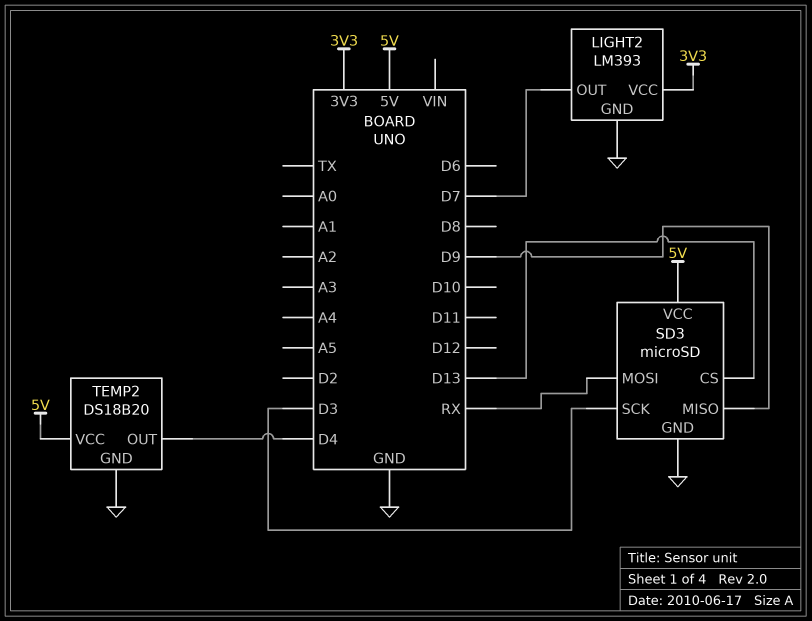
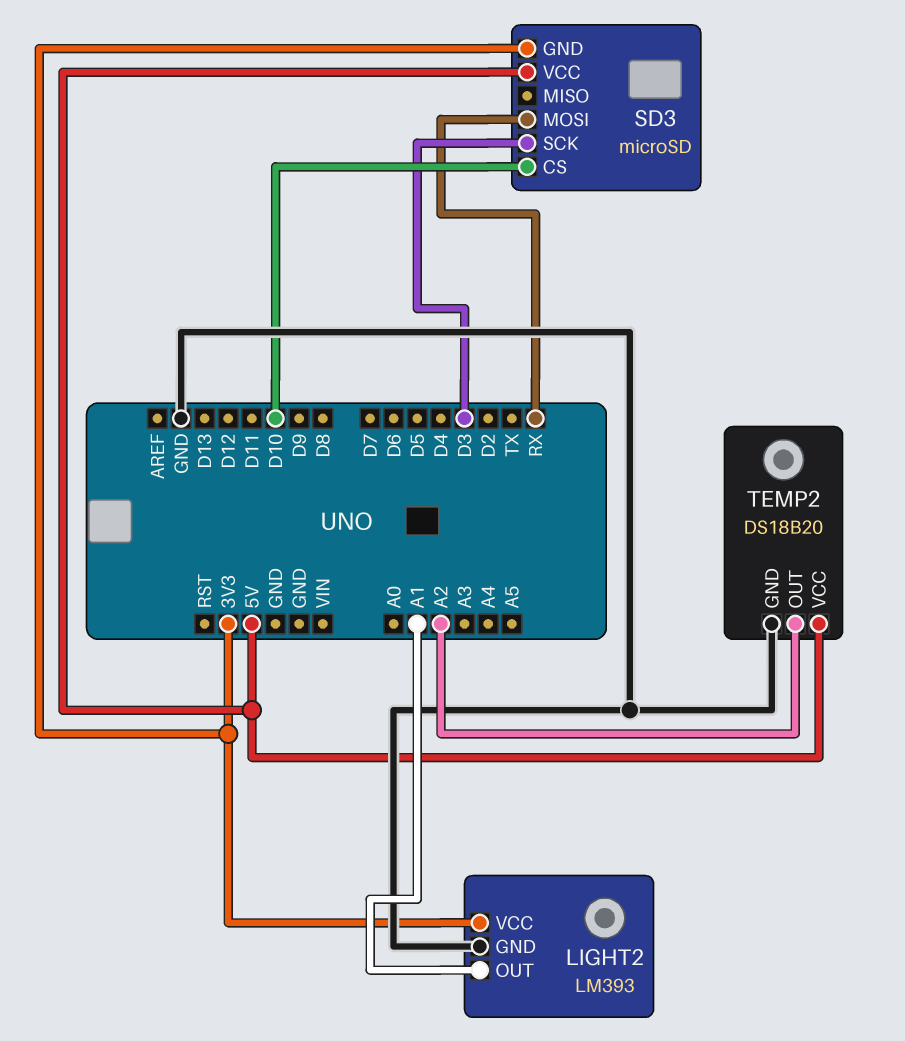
LIGHT2 pin OUT: D7 -> A1
SD3 pin CS: D13 -> D10
SD3 pin GND: GND -> 3V3
SD3 pin MISO: D9 -> none
TEMP2 pin OUT: D4 -> A2

